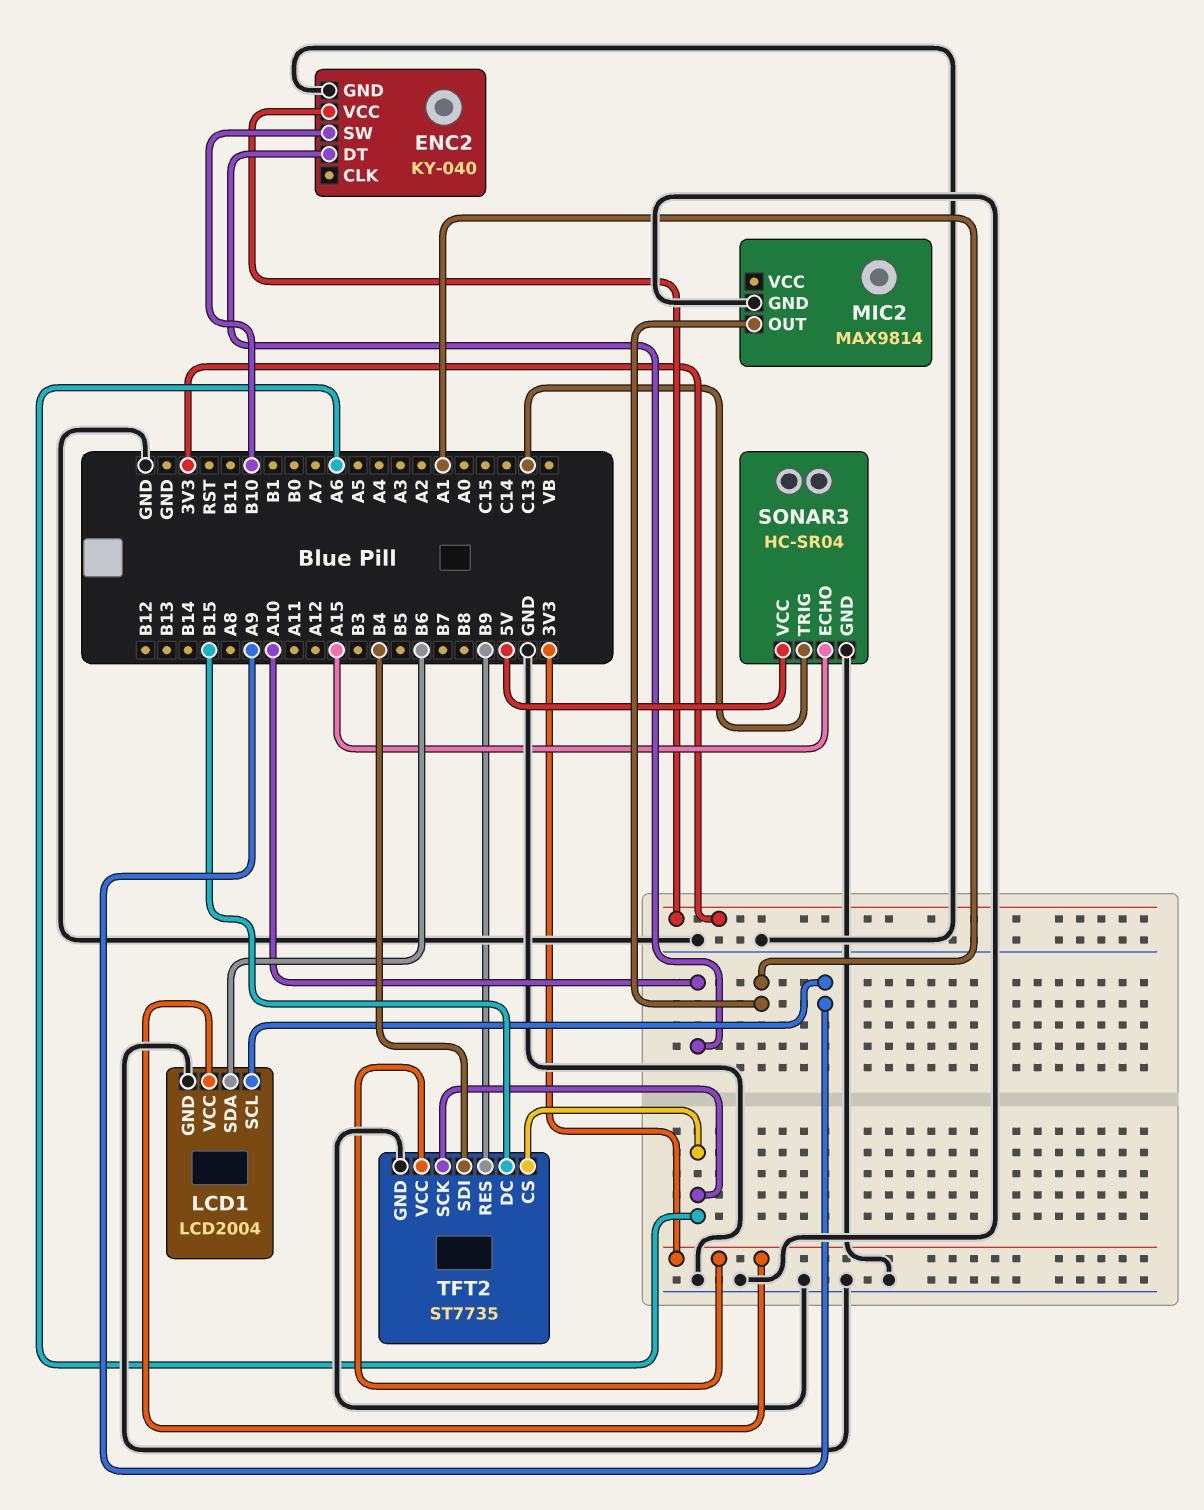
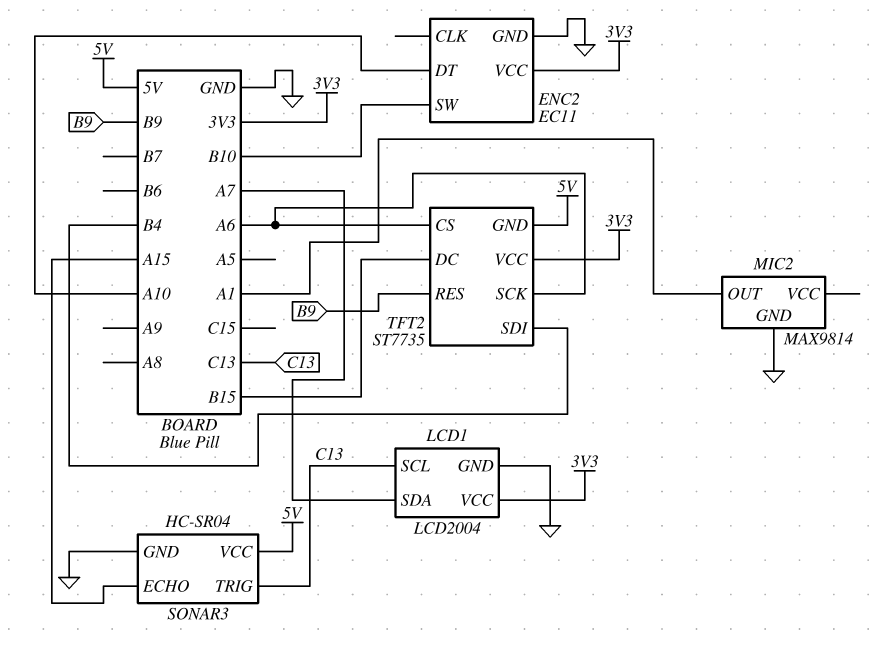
ENC2: KY-040 -> EC11
LCD1 pin SCL: A9 -> C13
LCD1 pin SDA: B6 -> A7
TFT2 pin GND: GND -> 5V

